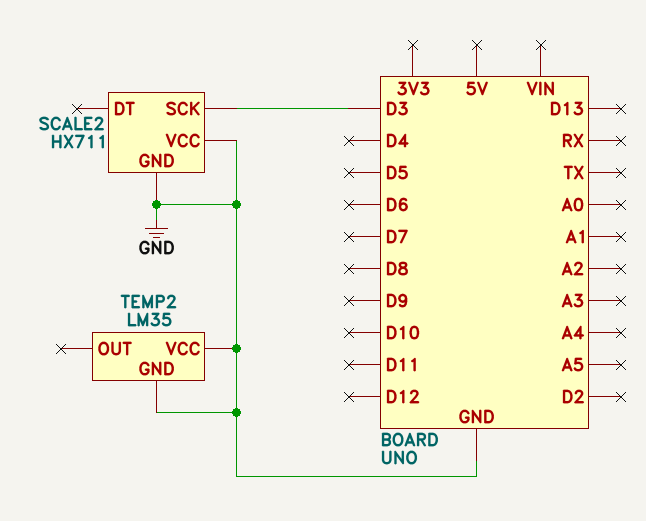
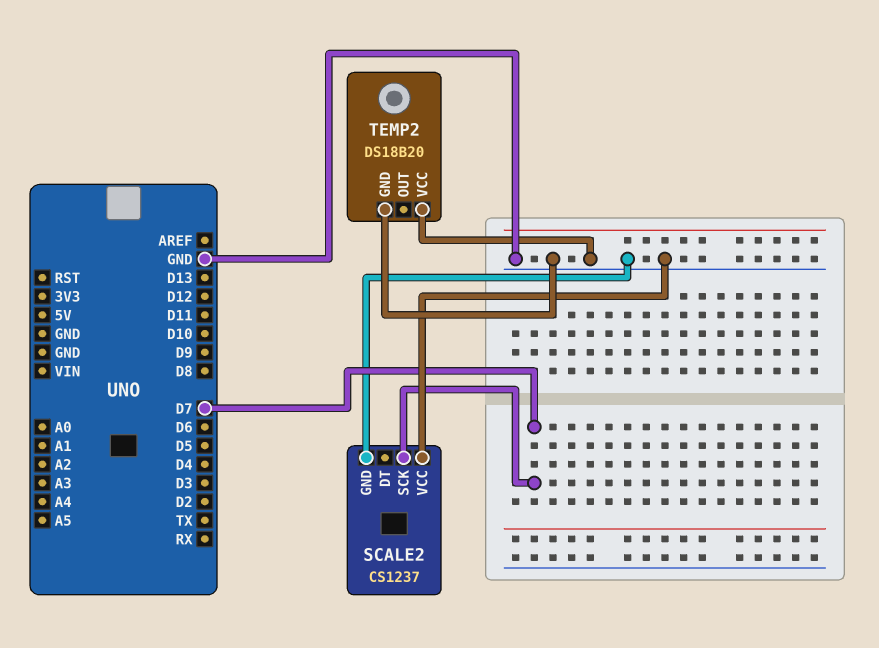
SCALE2: HX711 -> CS1237
SCALE2 pin SCK: D3 -> D7
TEMP2: LM35 -> DS18B20

